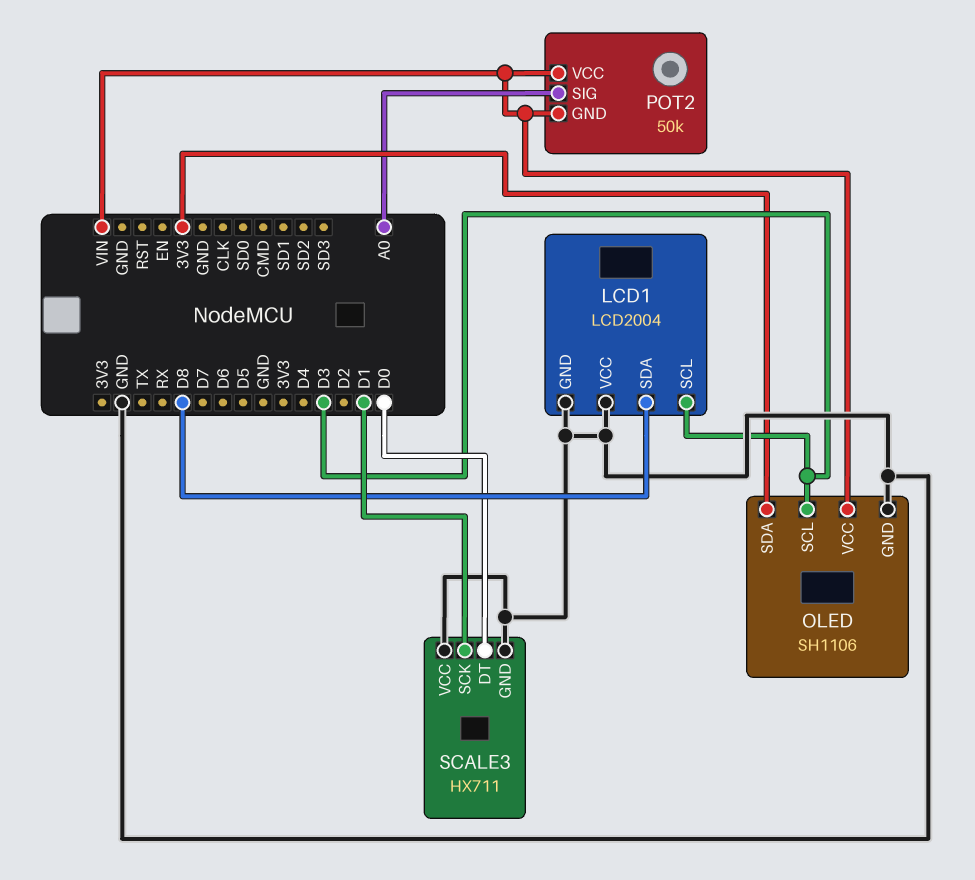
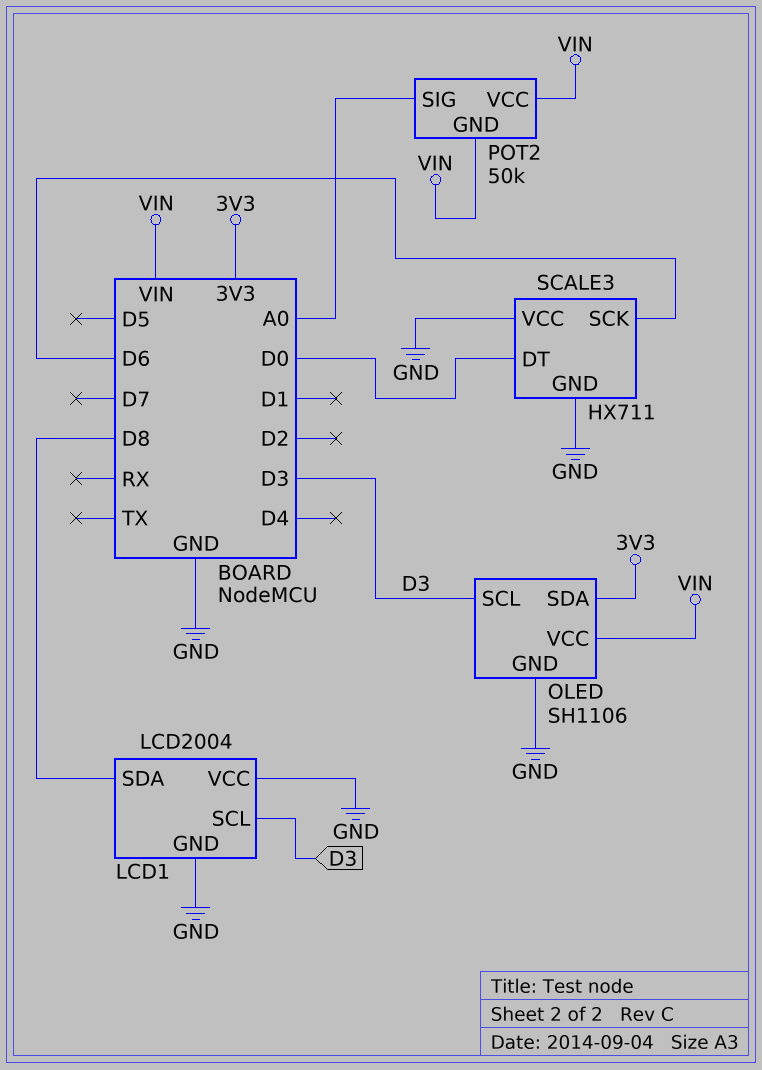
SCALE3 pin SCK: D1 -> D6

